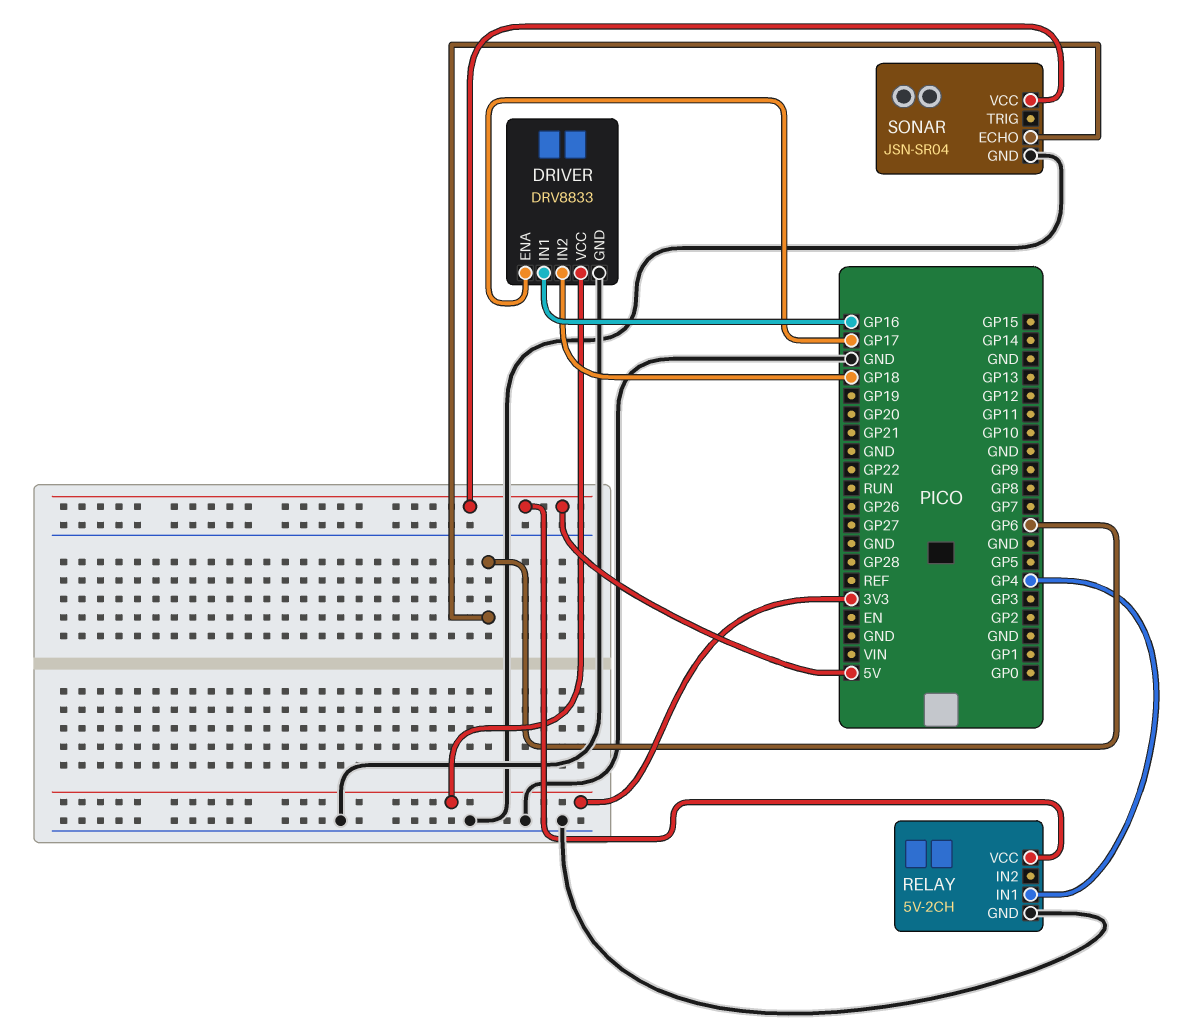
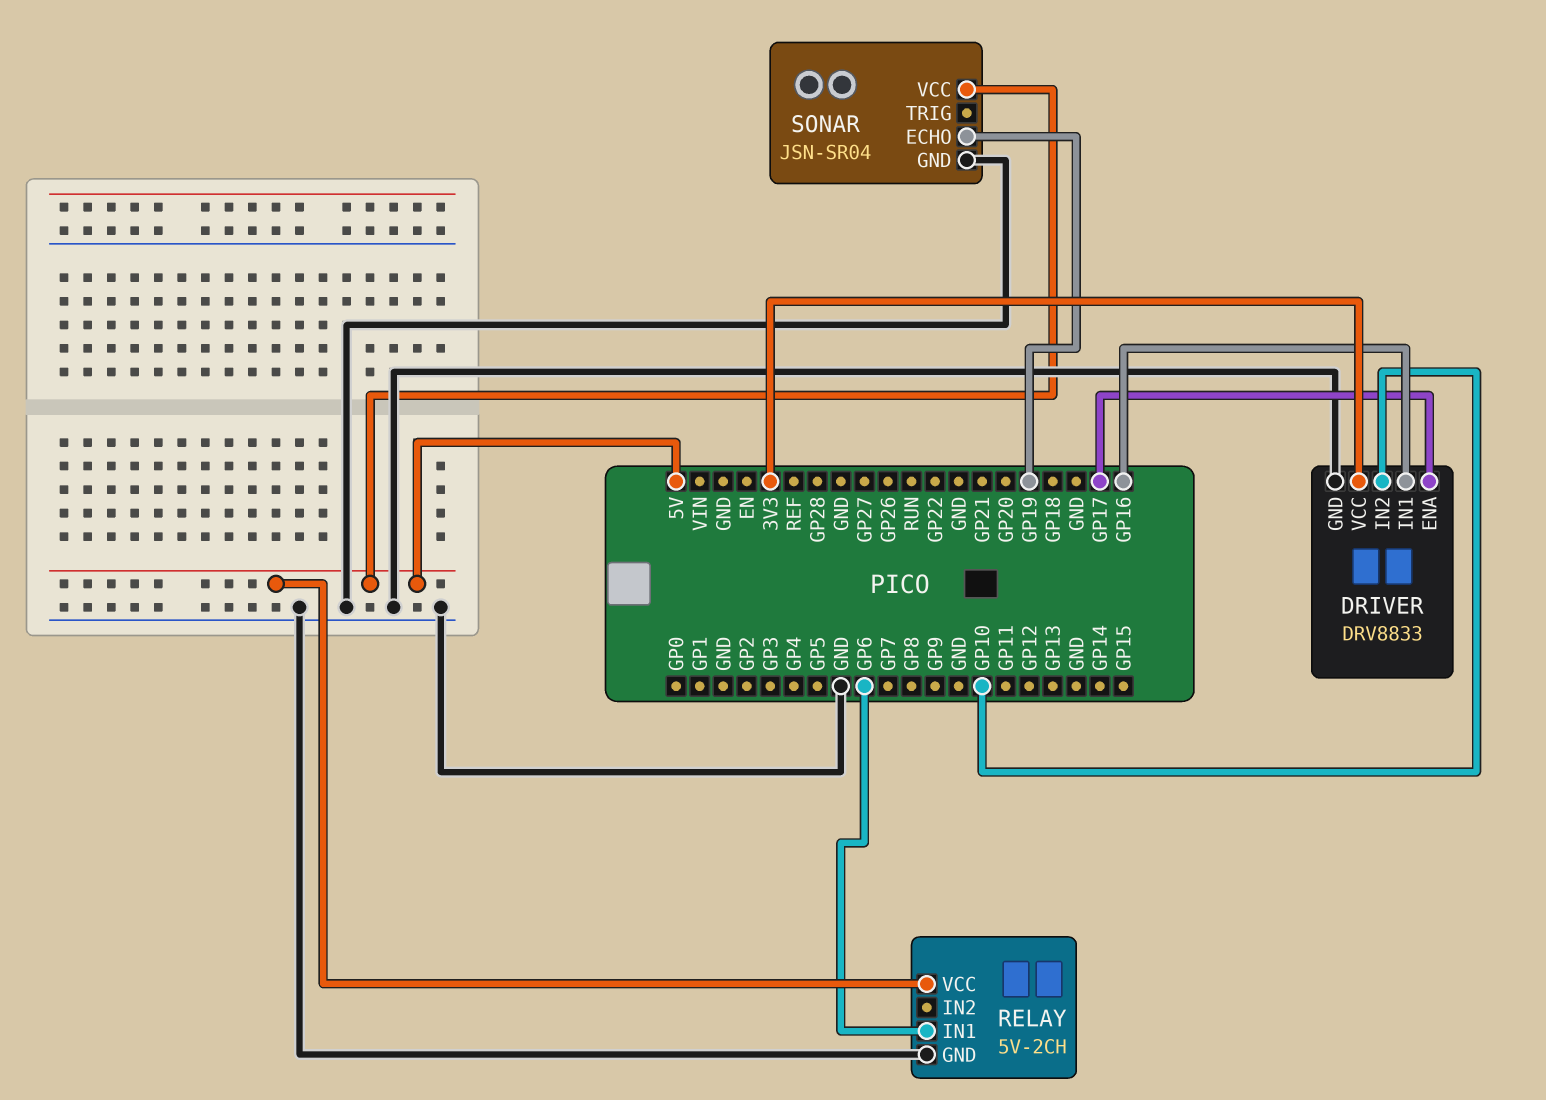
DRIVER pin IN2: GP18 -> GP10
RELAY pin IN1: GP4 -> GP6
SONAR pin ECHO: GP6 -> GP19

